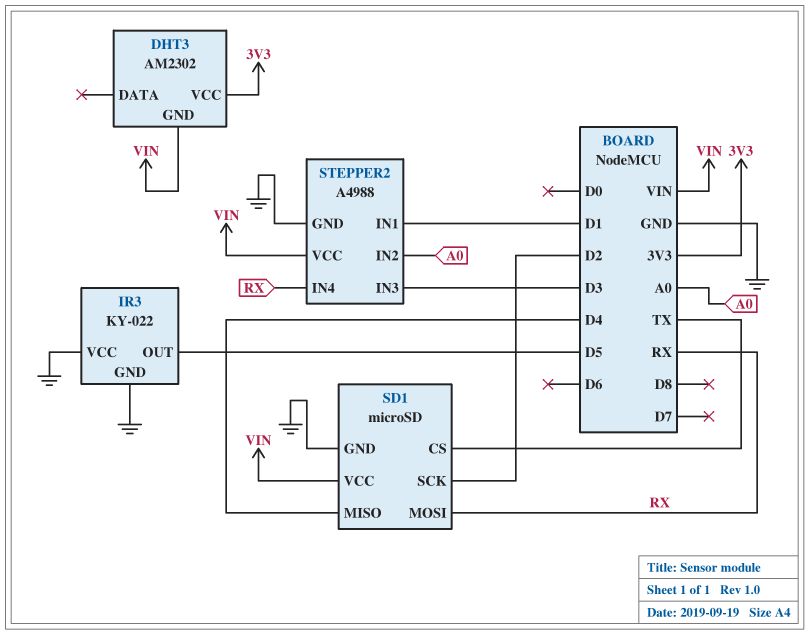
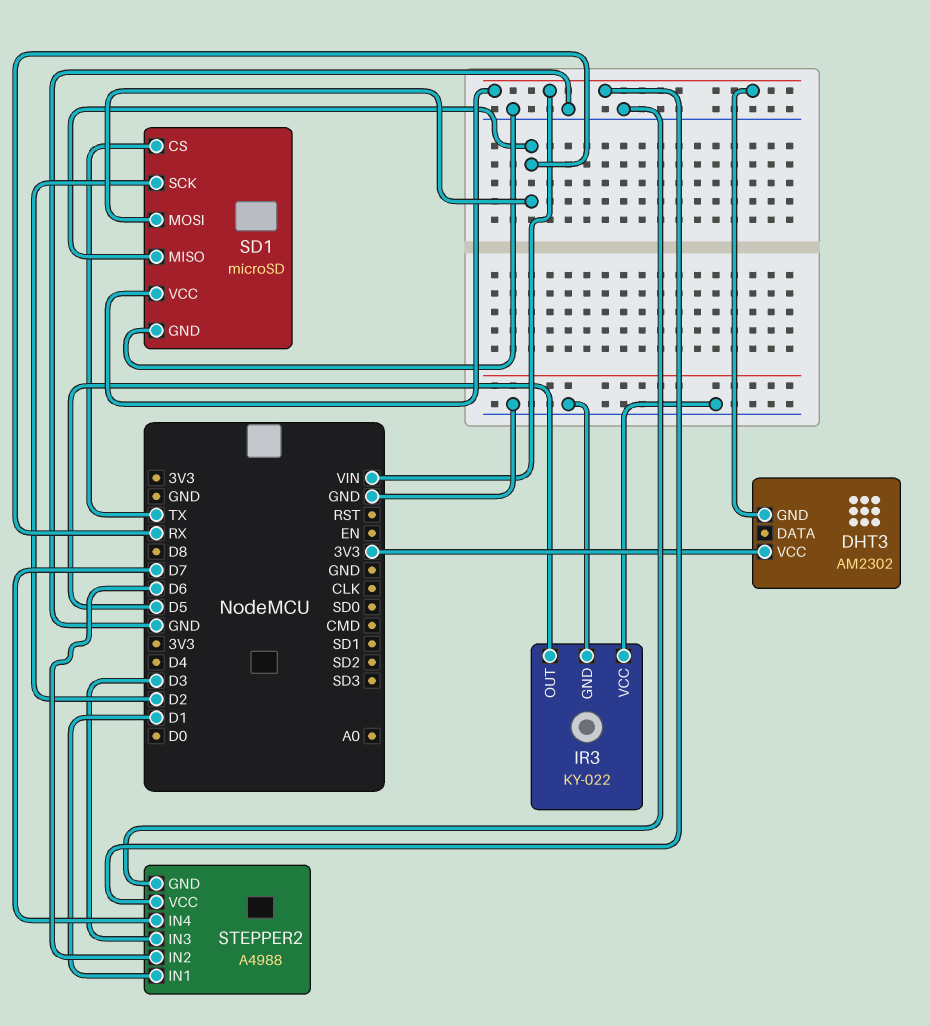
SD1 pin MISO: D4 -> RX
STEPPER2 pin IN2: A0 -> D6
STEPPER2 pin IN4: RX -> D7

